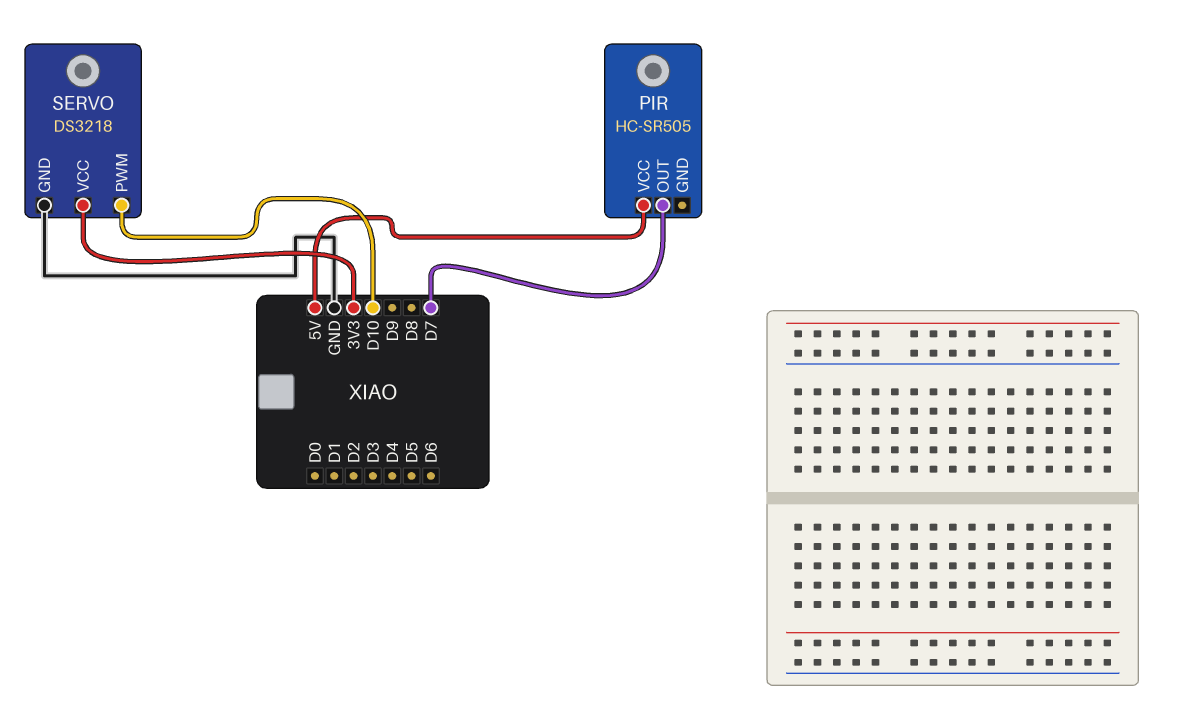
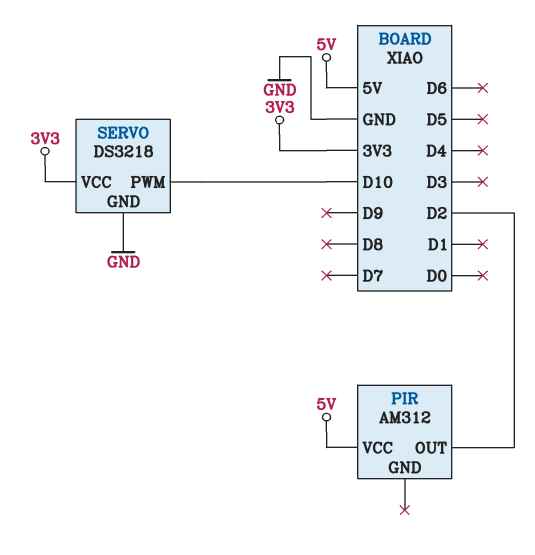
PIR: HC-SR505 -> AM312
PIR pin OUT: D7 -> D2

